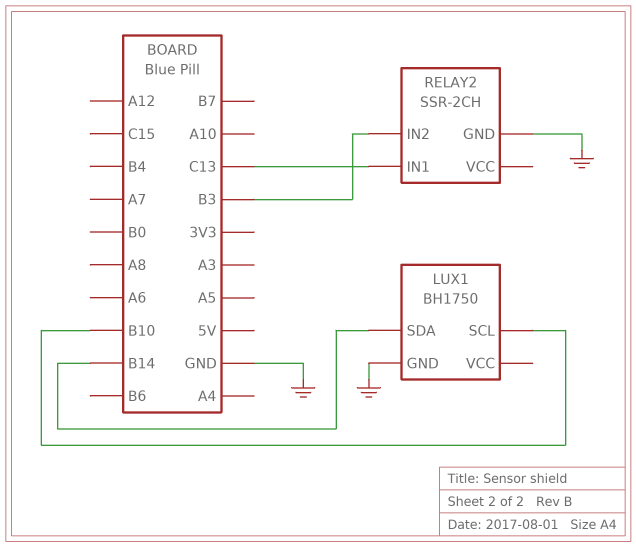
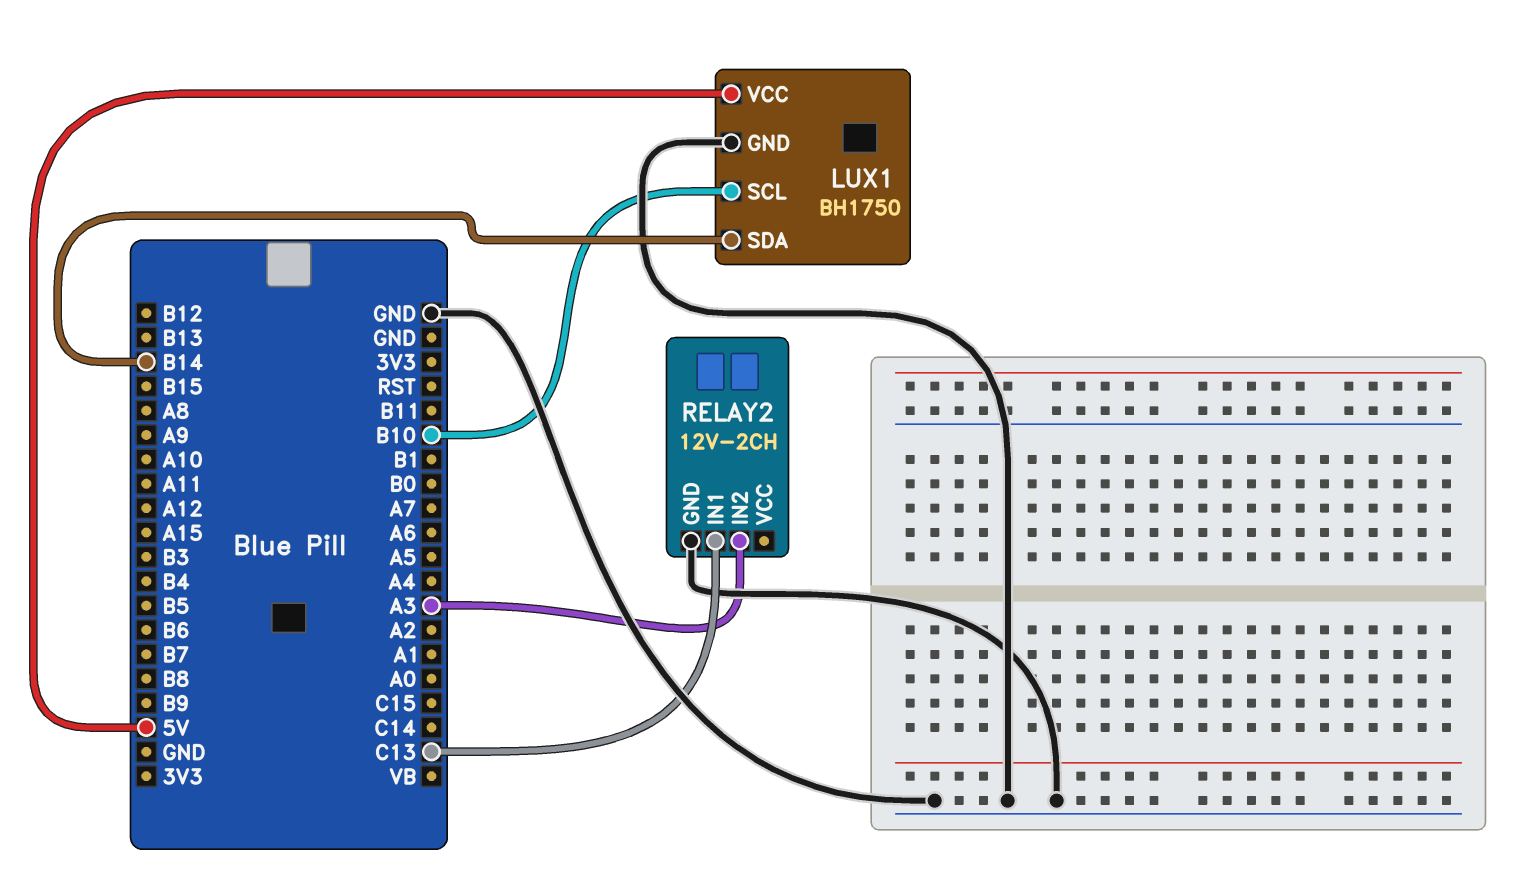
LUX1 pin VCC: none -> 5V
RELAY2: SSR-2CH -> 12V-2CH
RELAY2 pin IN2: B3 -> A3

